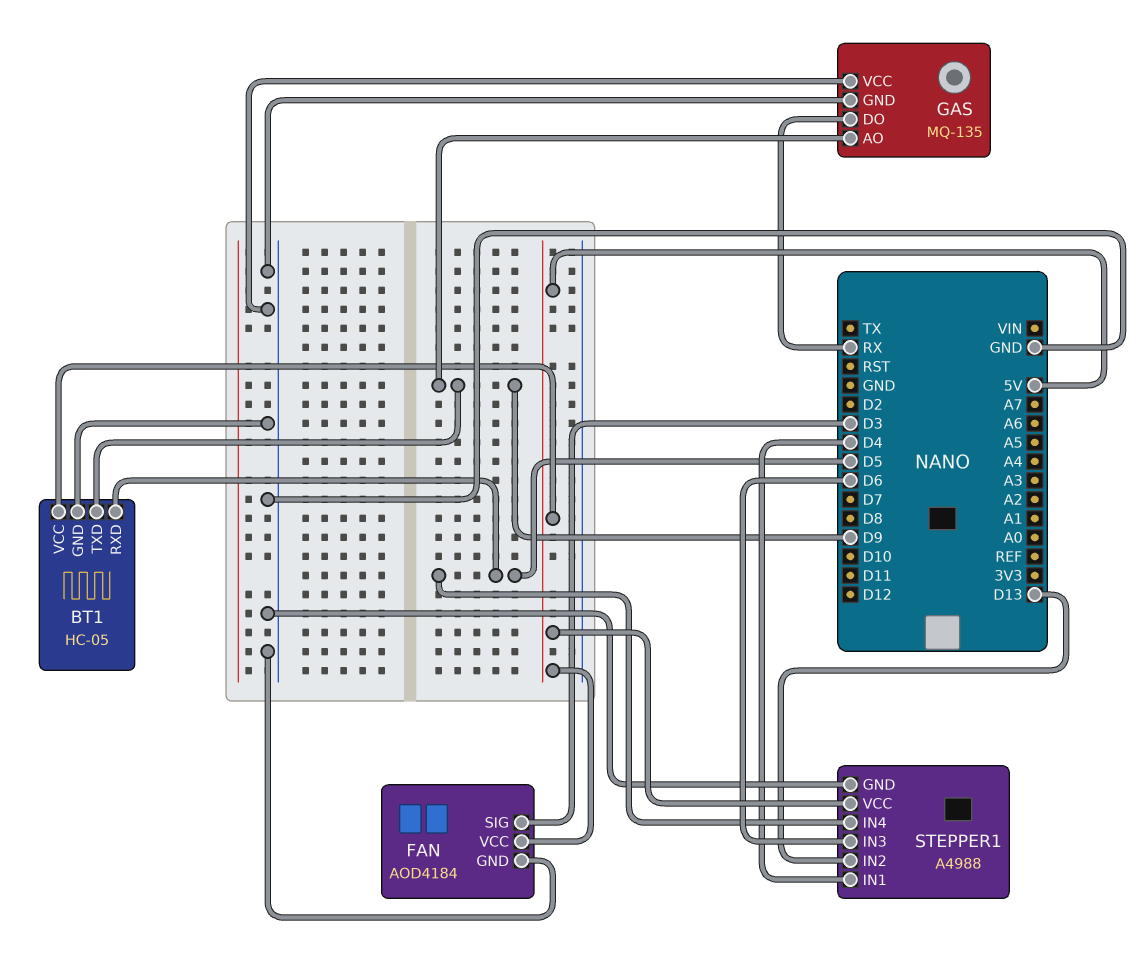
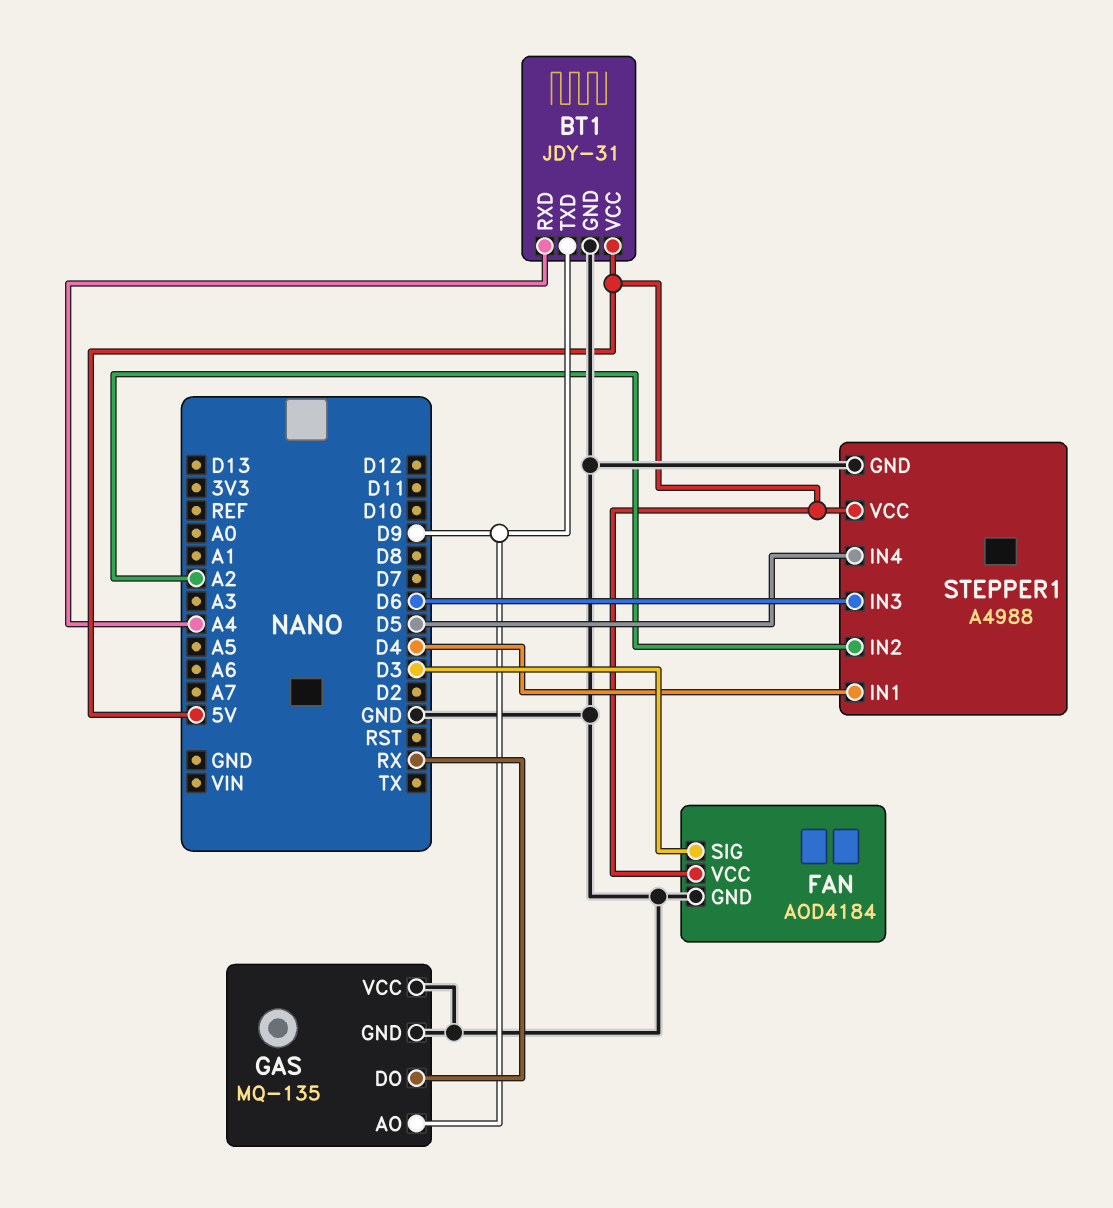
BT1: HC-05 -> JDY-31
BT1 pin RXD: D5 -> A4
STEPPER1 pin IN2: D13 -> A2

